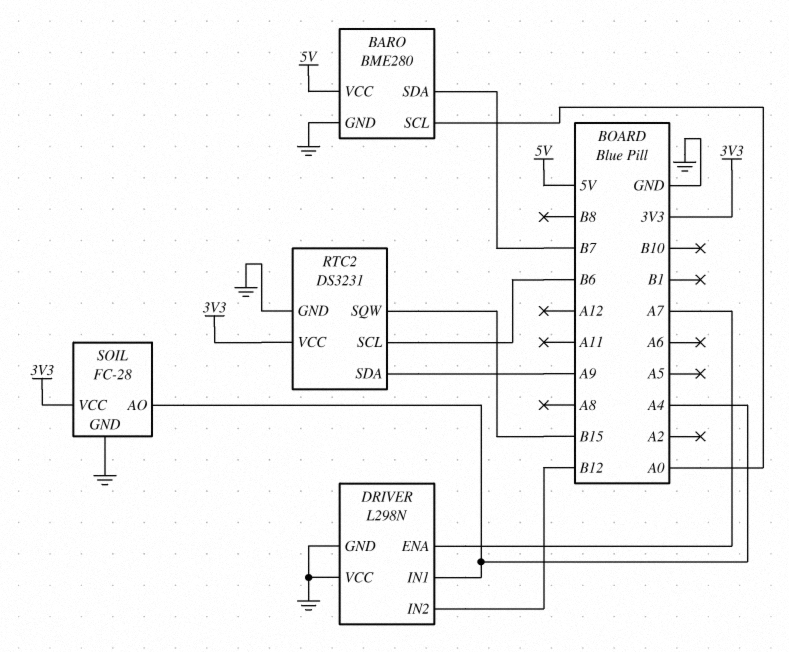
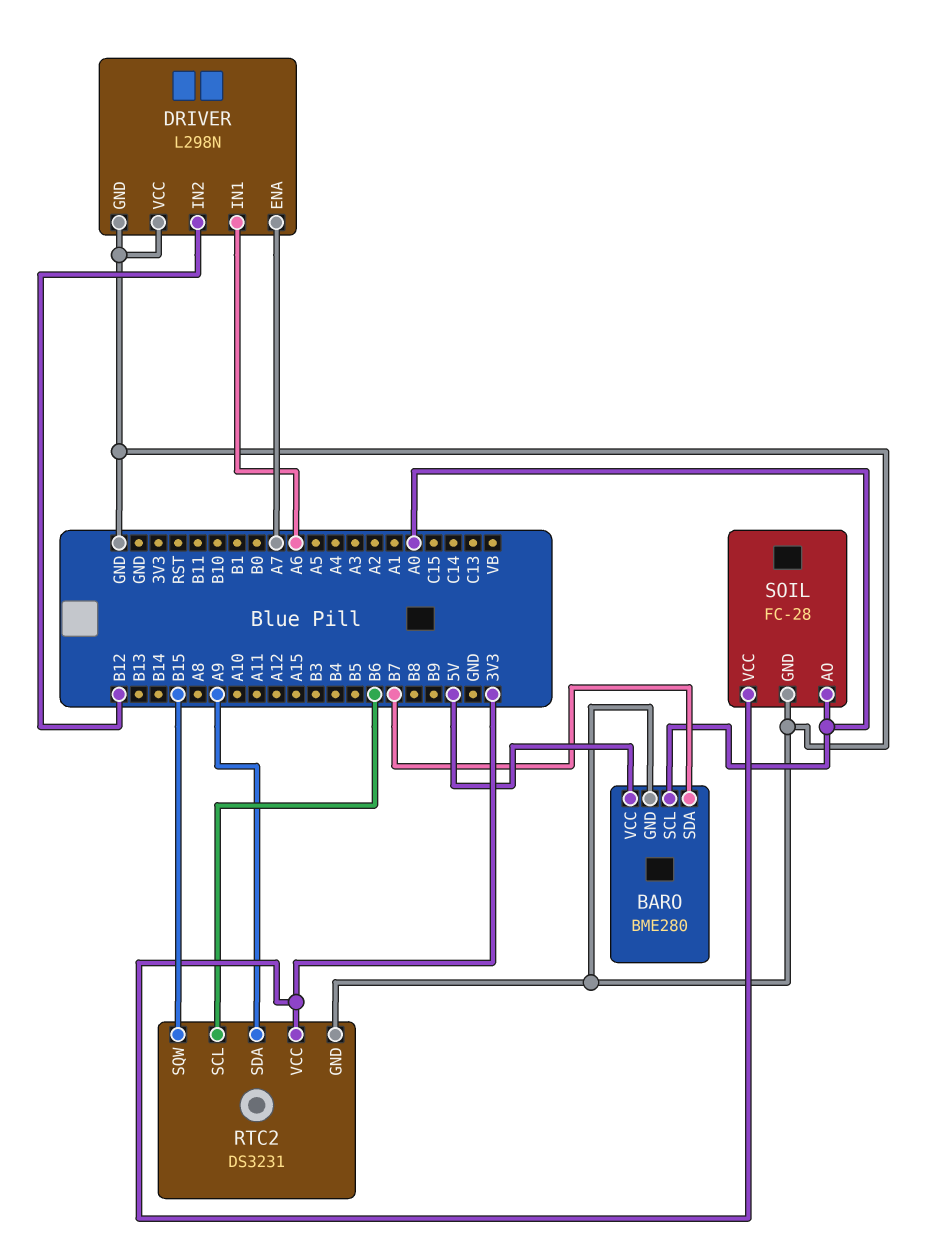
DRIVER pin IN1: A4 -> A6
SOIL pin AO: A4 -> A0

